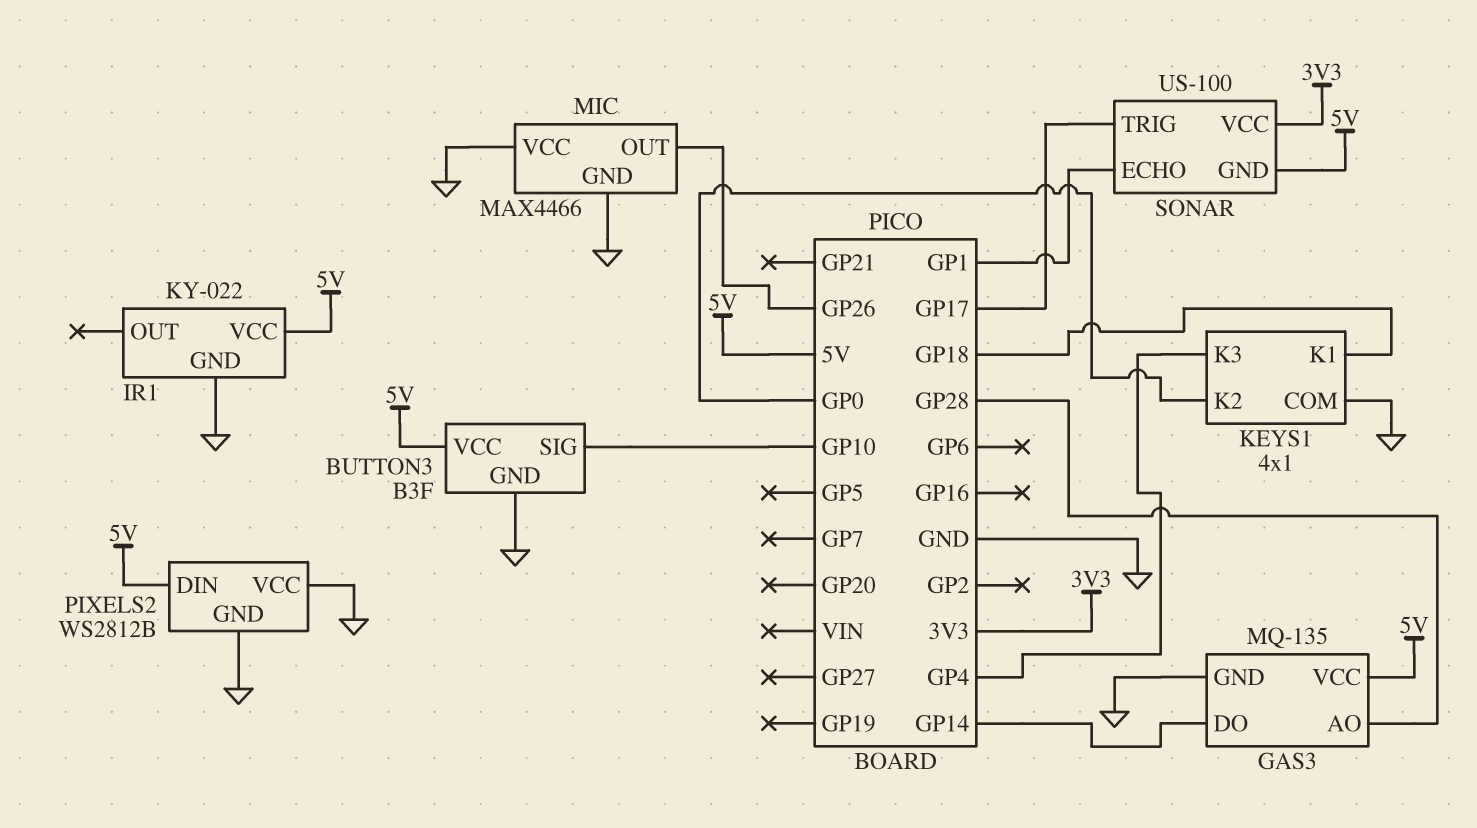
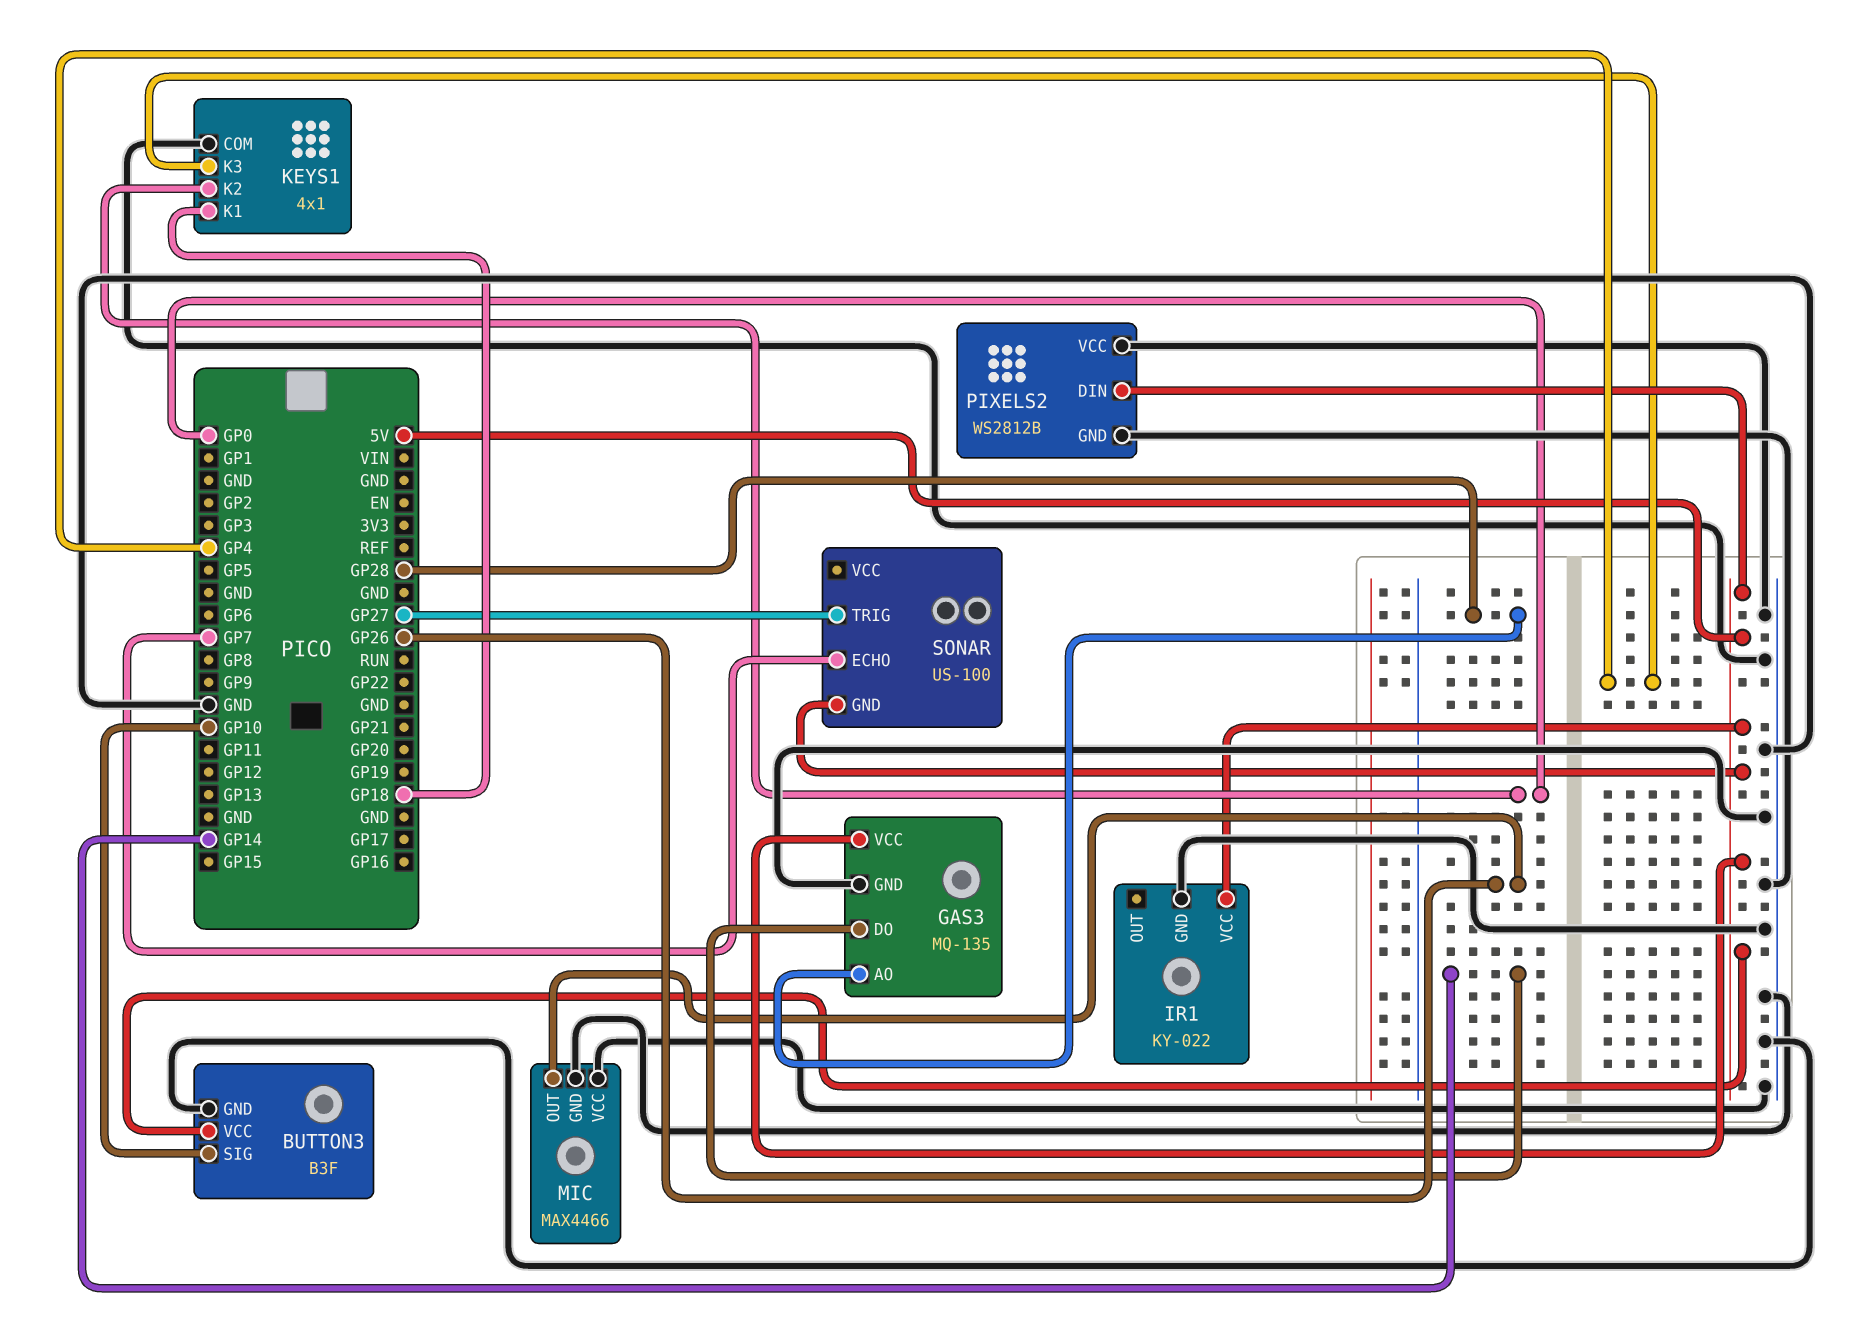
SONAR pin ECHO: GP1 -> GP7
SONAR pin TRIG: GP17 -> GP27
SONAR pin VCC: 3V3 -> none

